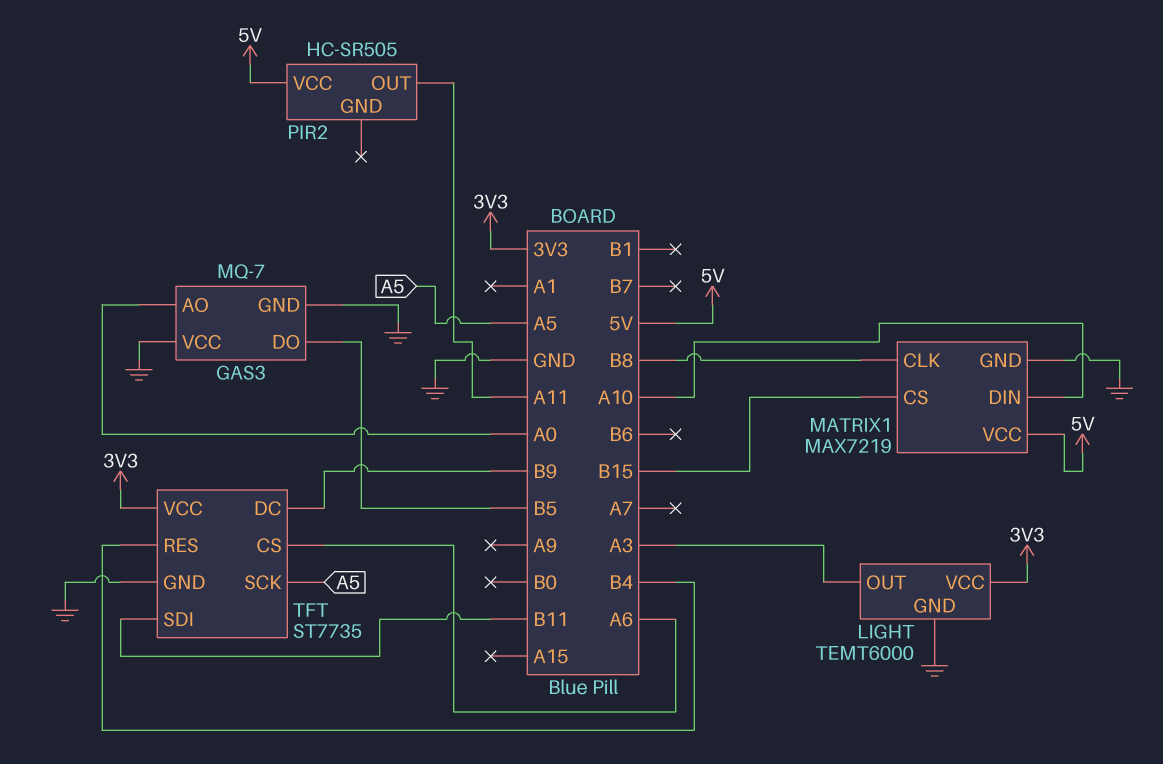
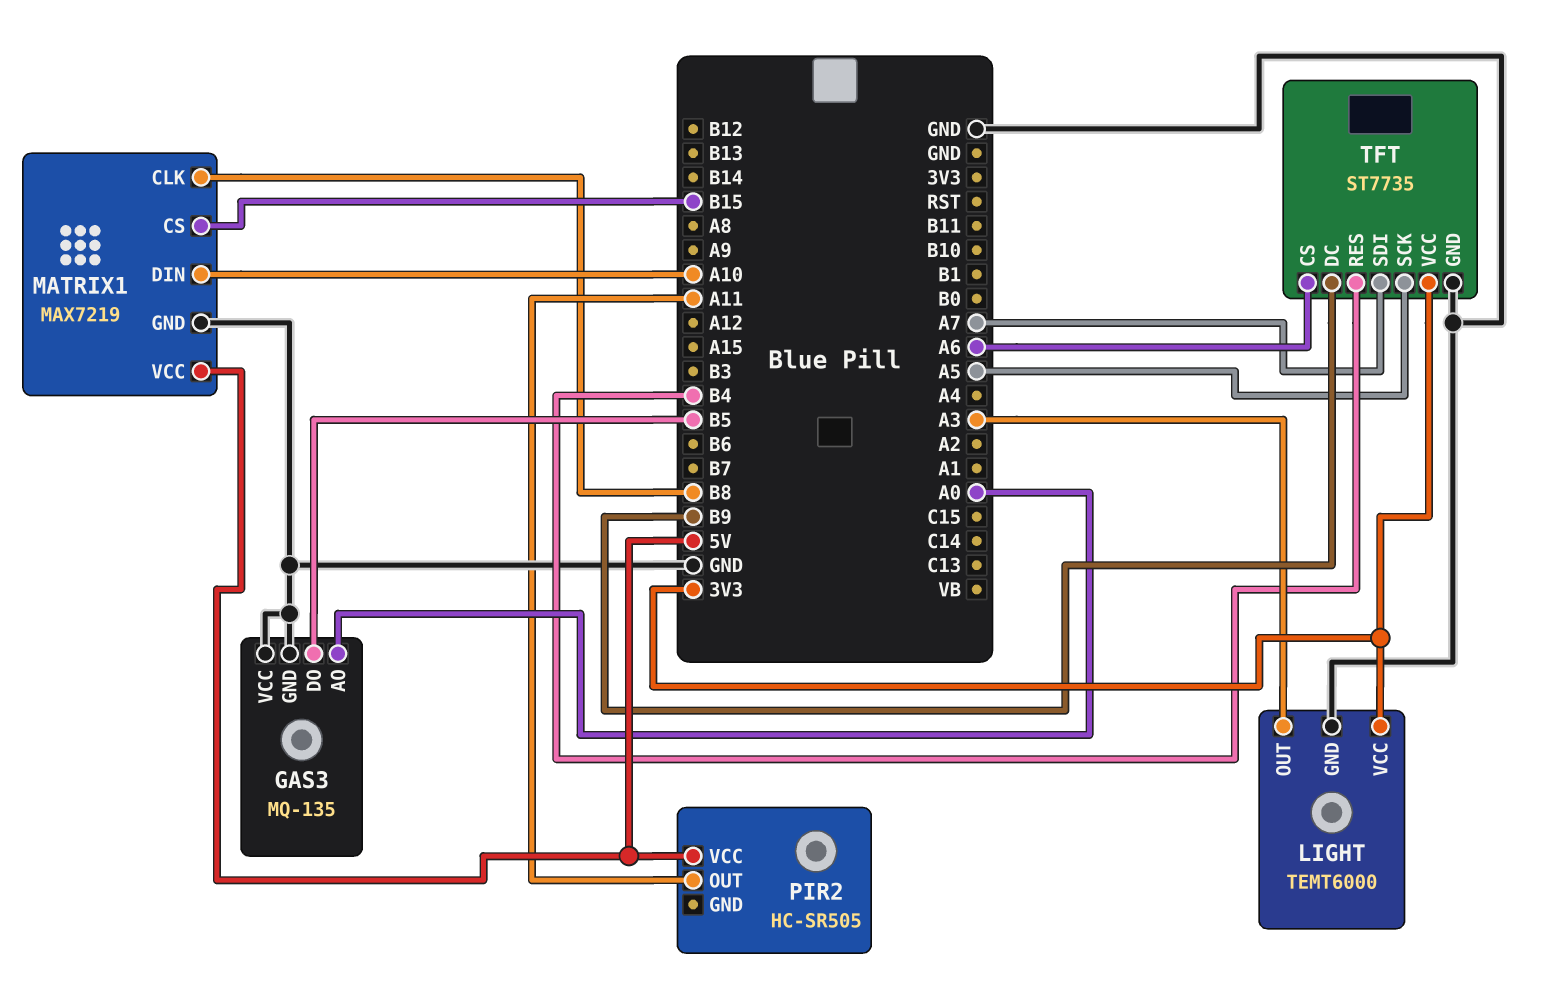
GAS3: MQ-7 -> MQ-135
TFT pin SDI: B11 -> A7

